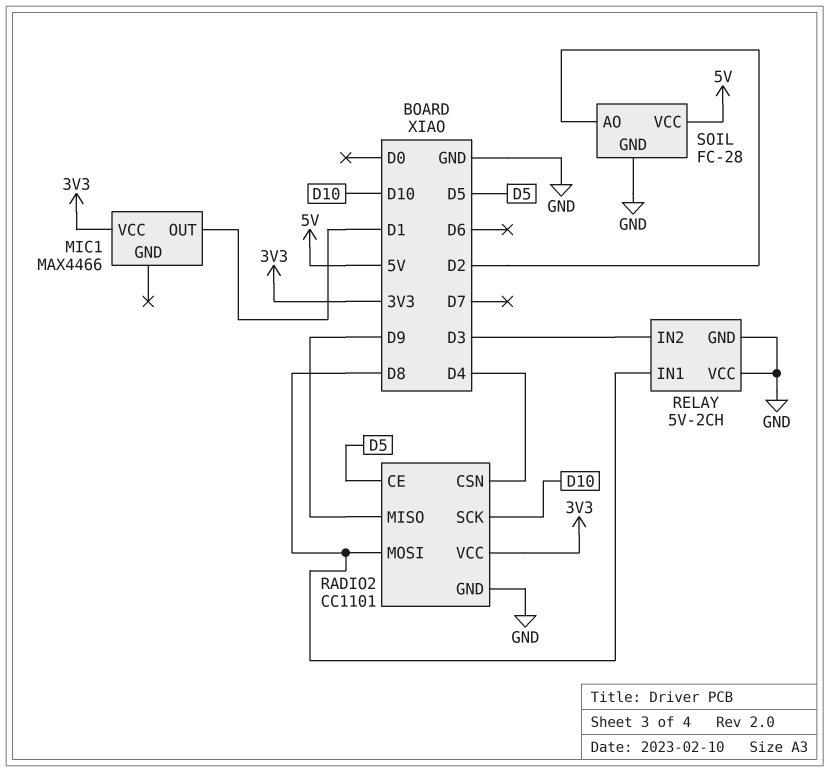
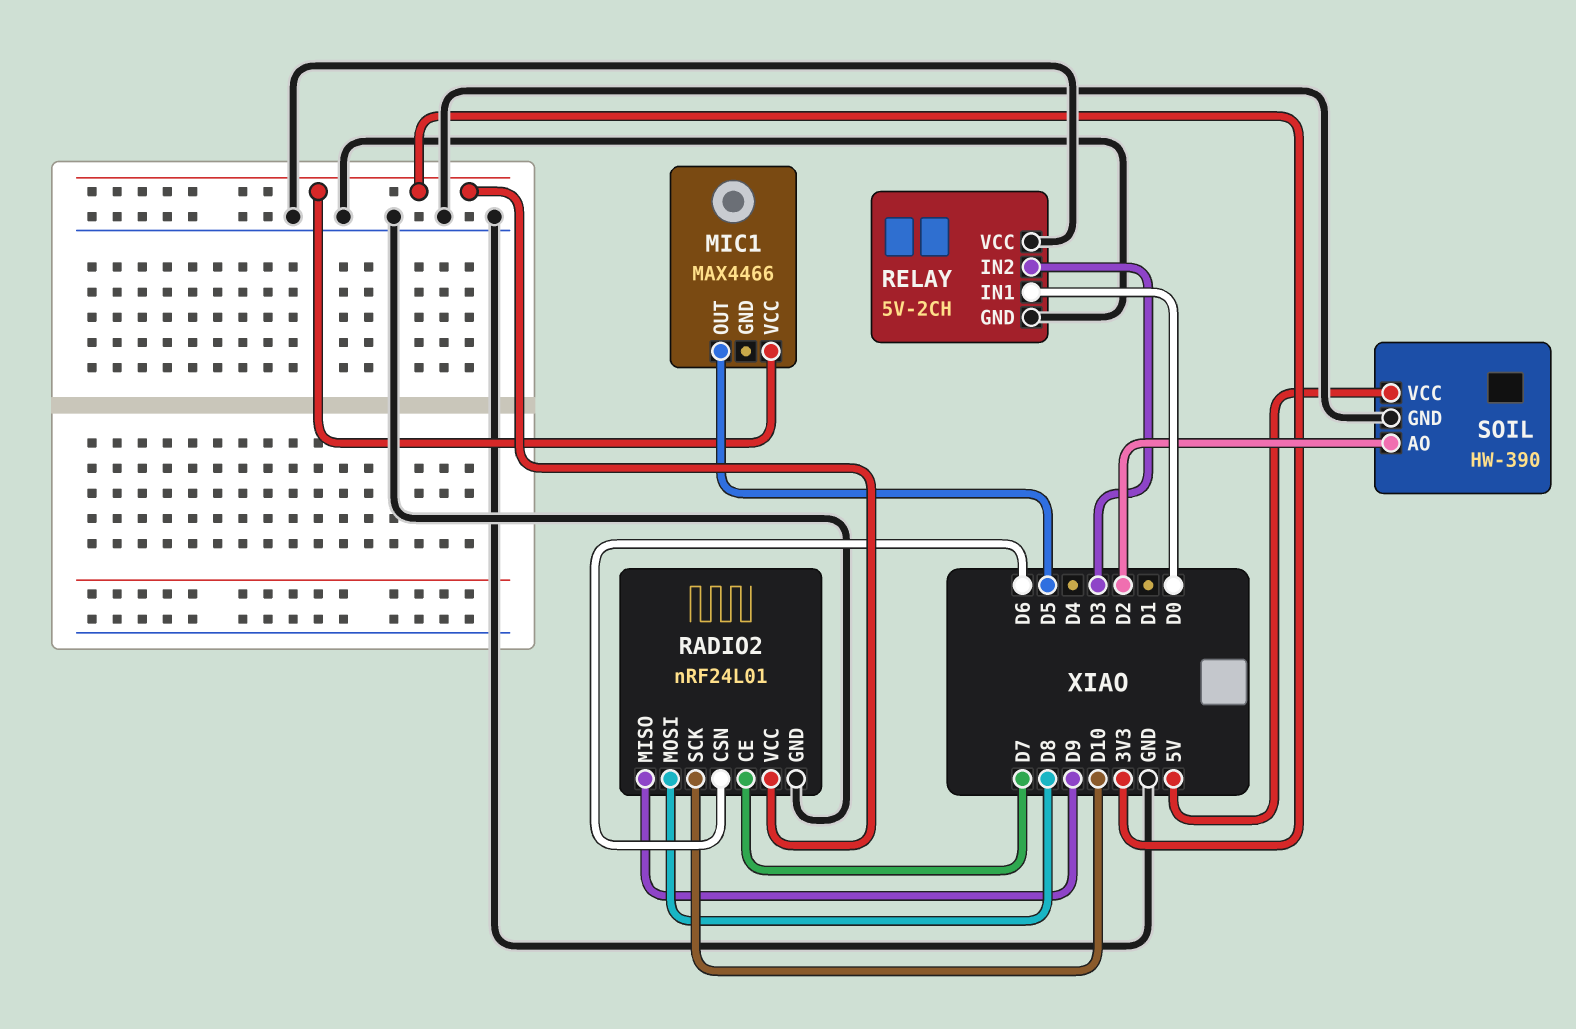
MIC1 pin OUT: D1 -> D5
RADIO2: CC1101 -> nRF24L01
RADIO2 pin CE: D5 -> D7
RADIO2 pin CSN: D4 -> D6
RELAY pin IN1: D8 -> D0
SOIL: FC-28 -> HW-390

